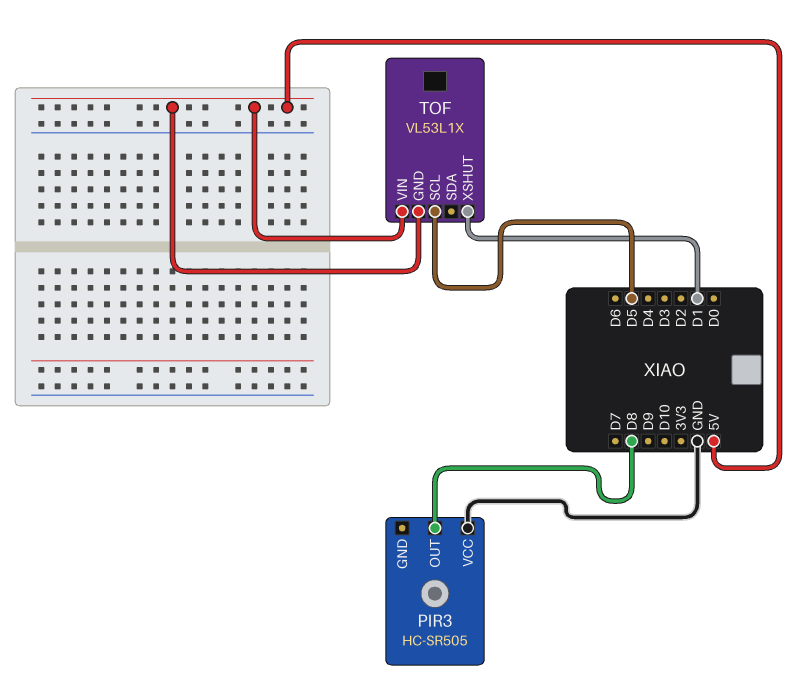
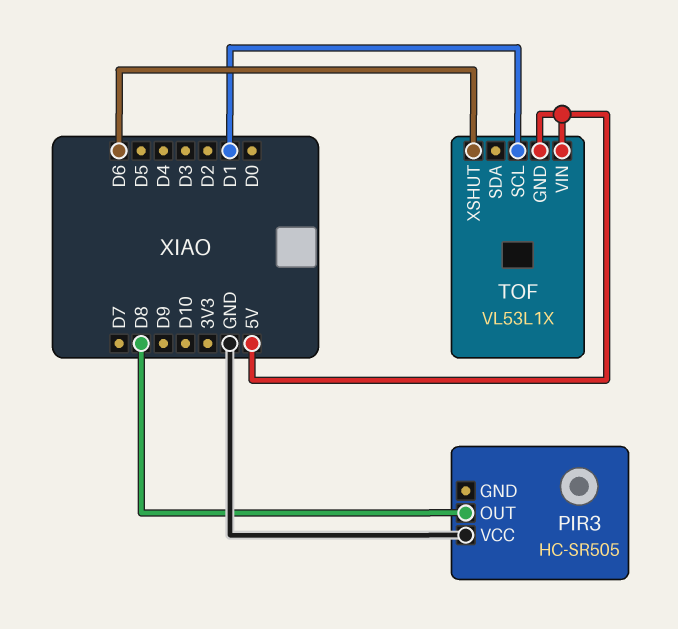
TOF pin SCL: D5 -> D1
TOF pin XSHUT: D1 -> D6

